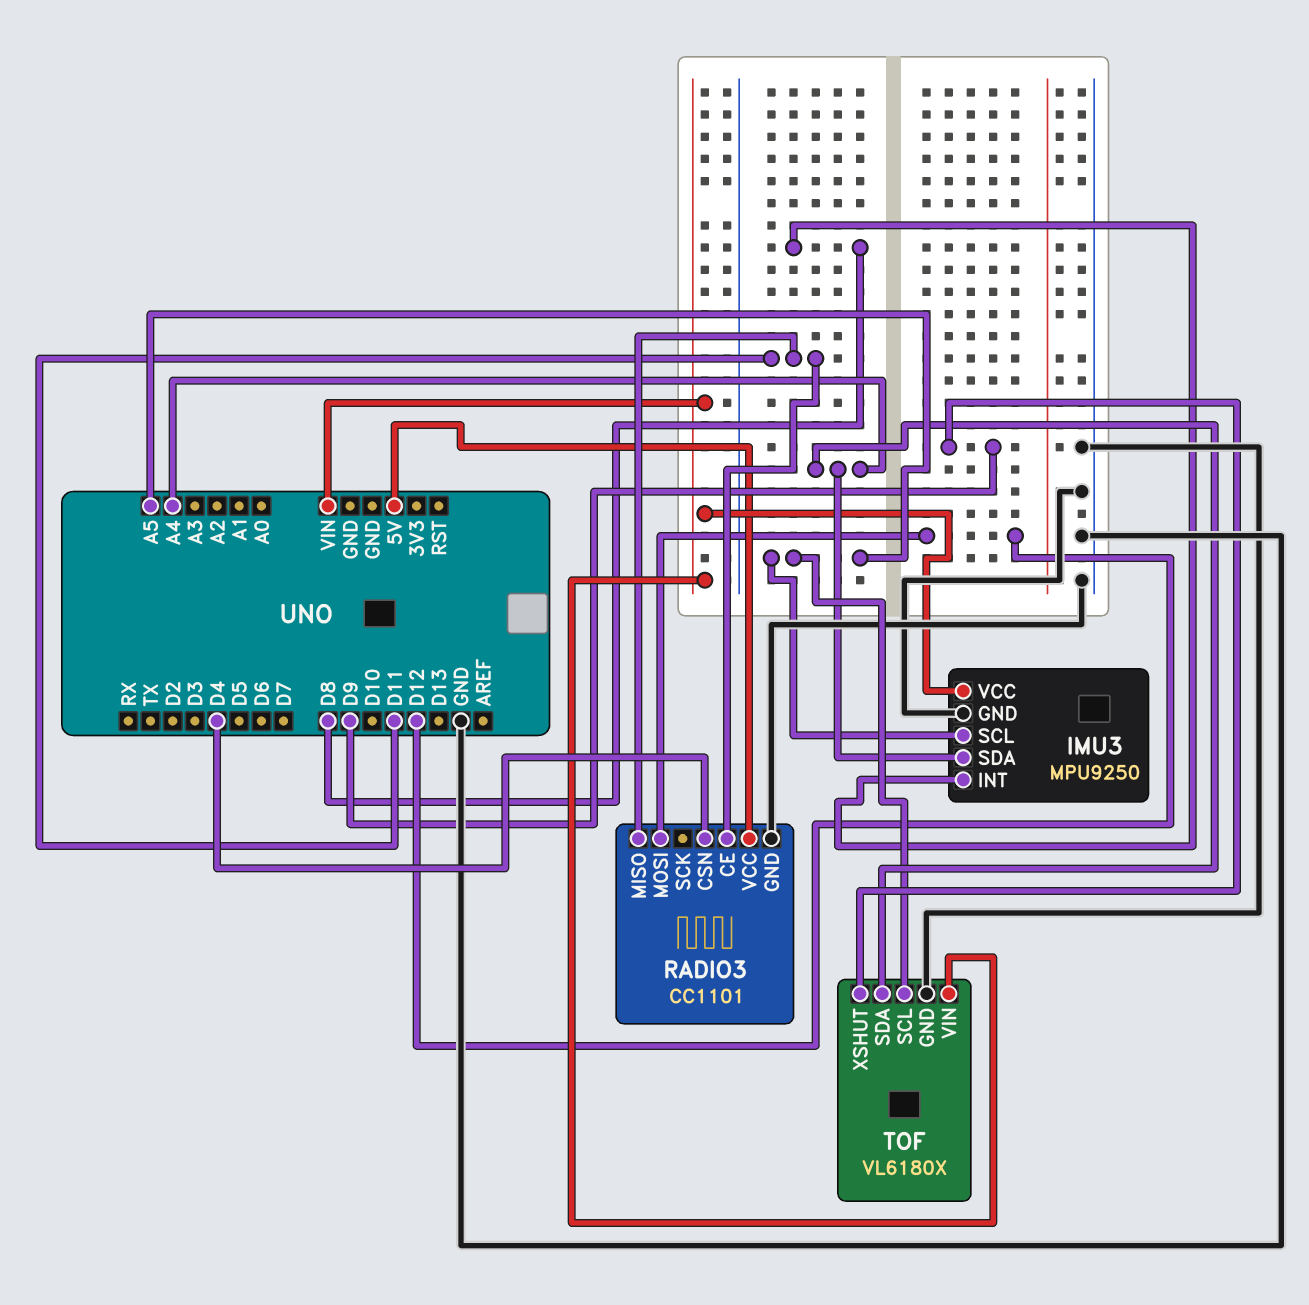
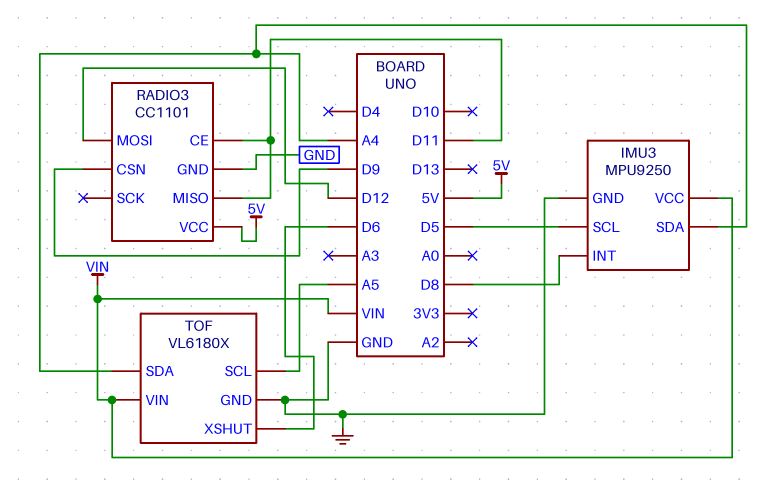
IMU3 pin SCL: A5 -> D5
RADIO3 pin CSN: D4 -> D9
TOF pin XSHUT: D9 -> D6

